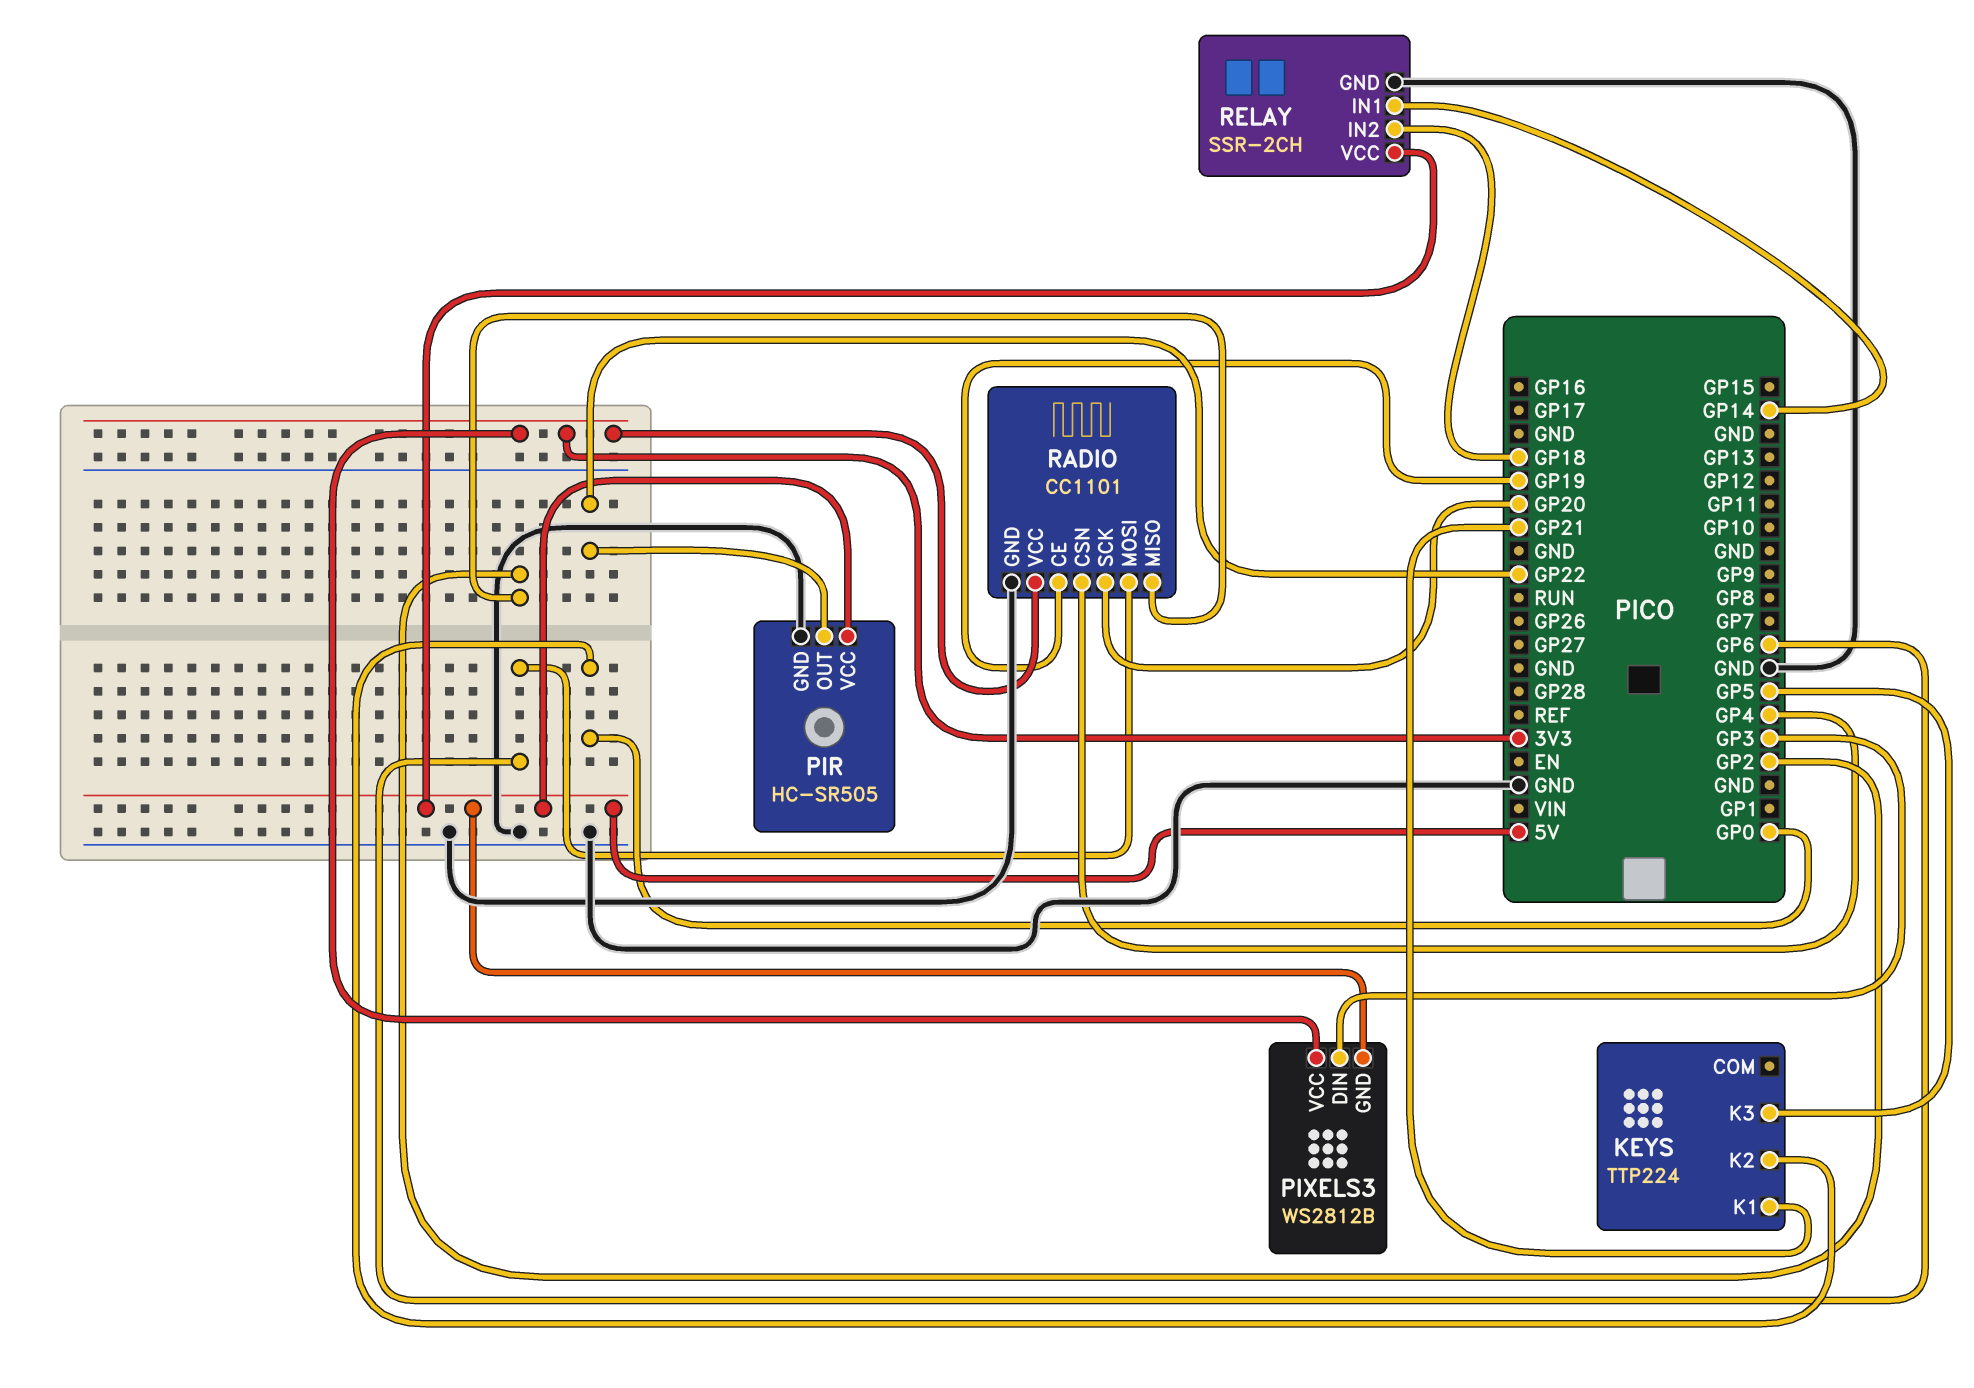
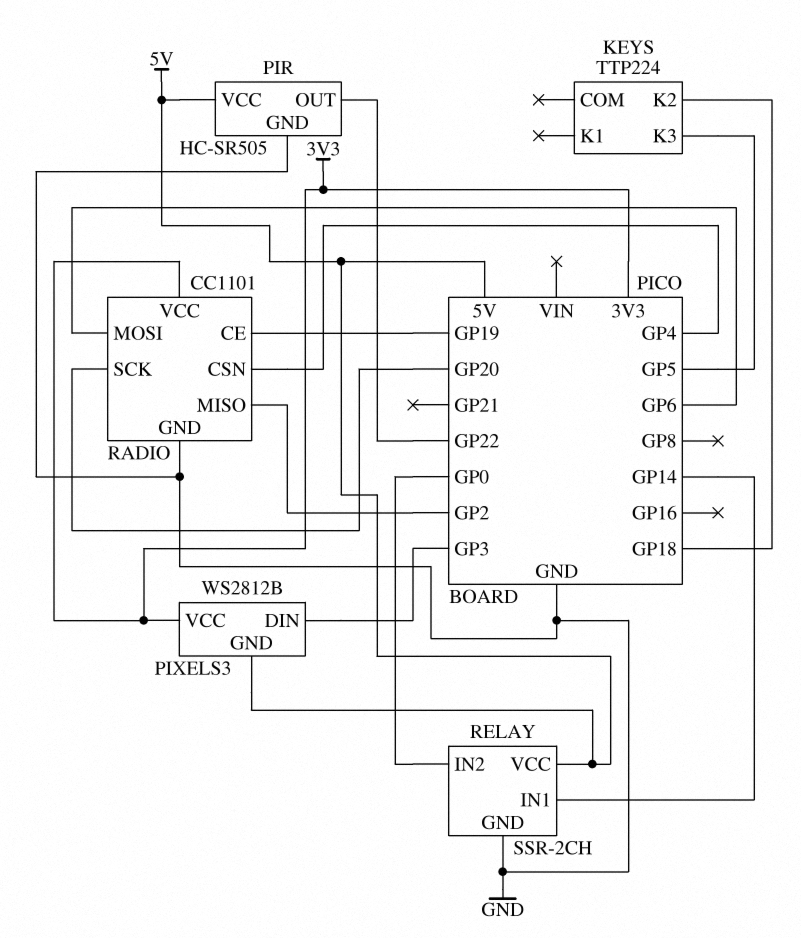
KEYS pin K1: GP21 -> none
KEYS pin K2: GP0 -> GP18
RELAY pin IN2: GP18 -> GP0

